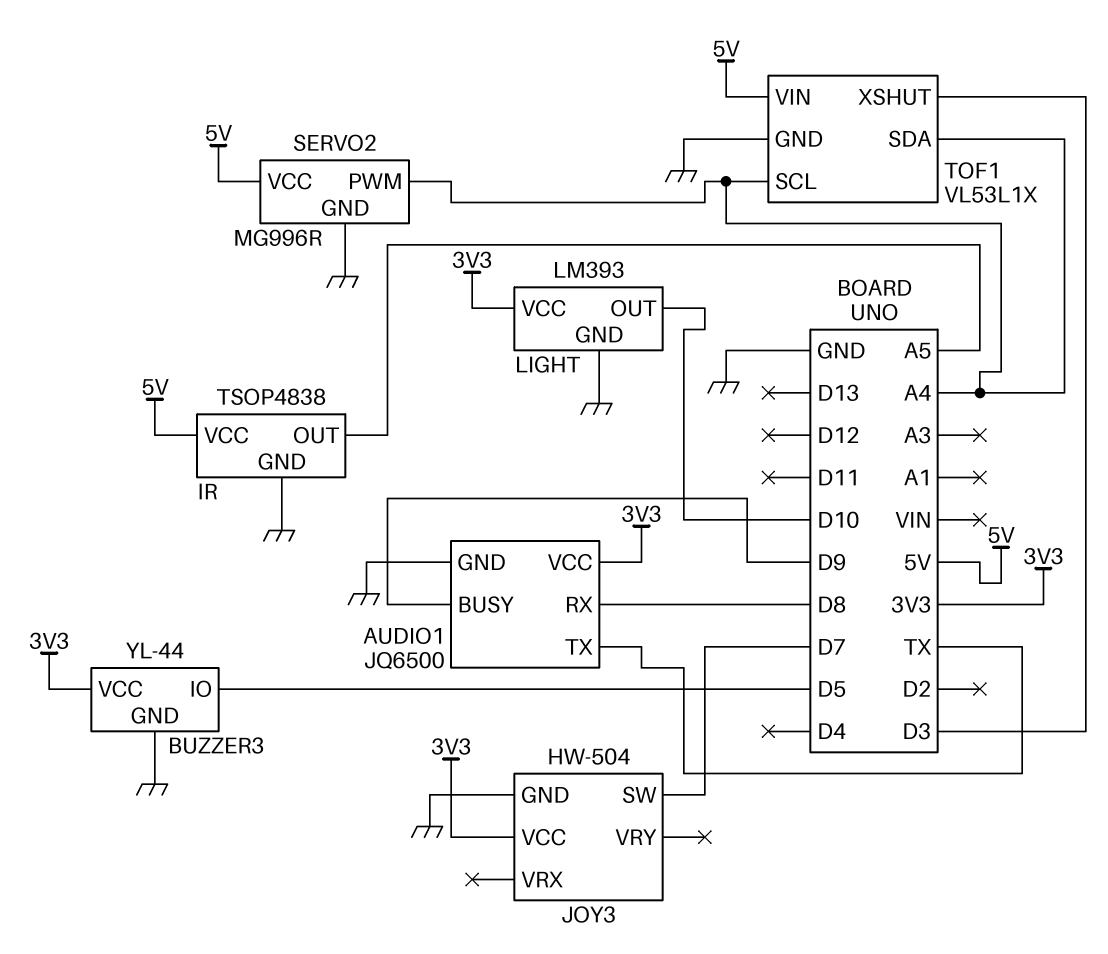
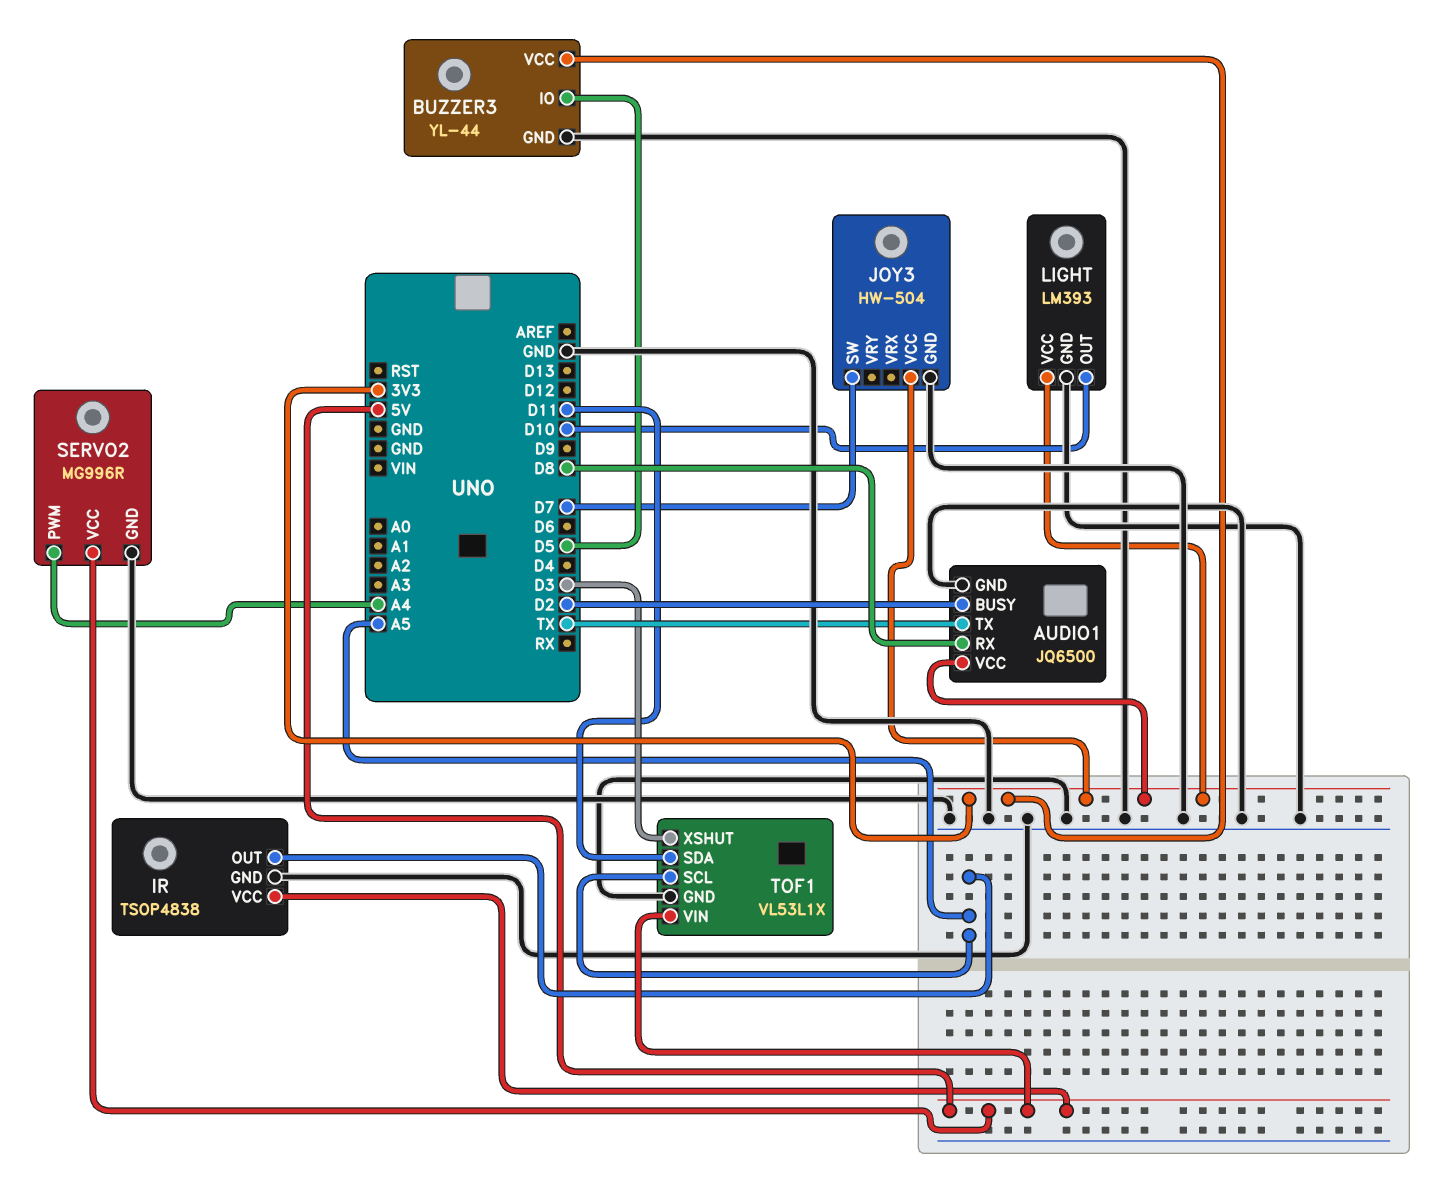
AUDIO1 pin BUSY: D9 -> D2
TOF1 pin SCL: A4 -> A5
TOF1 pin SDA: A4 -> D11

